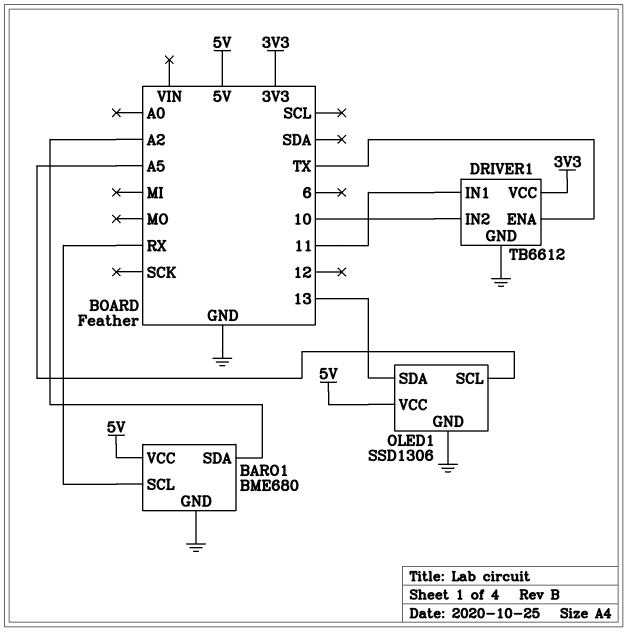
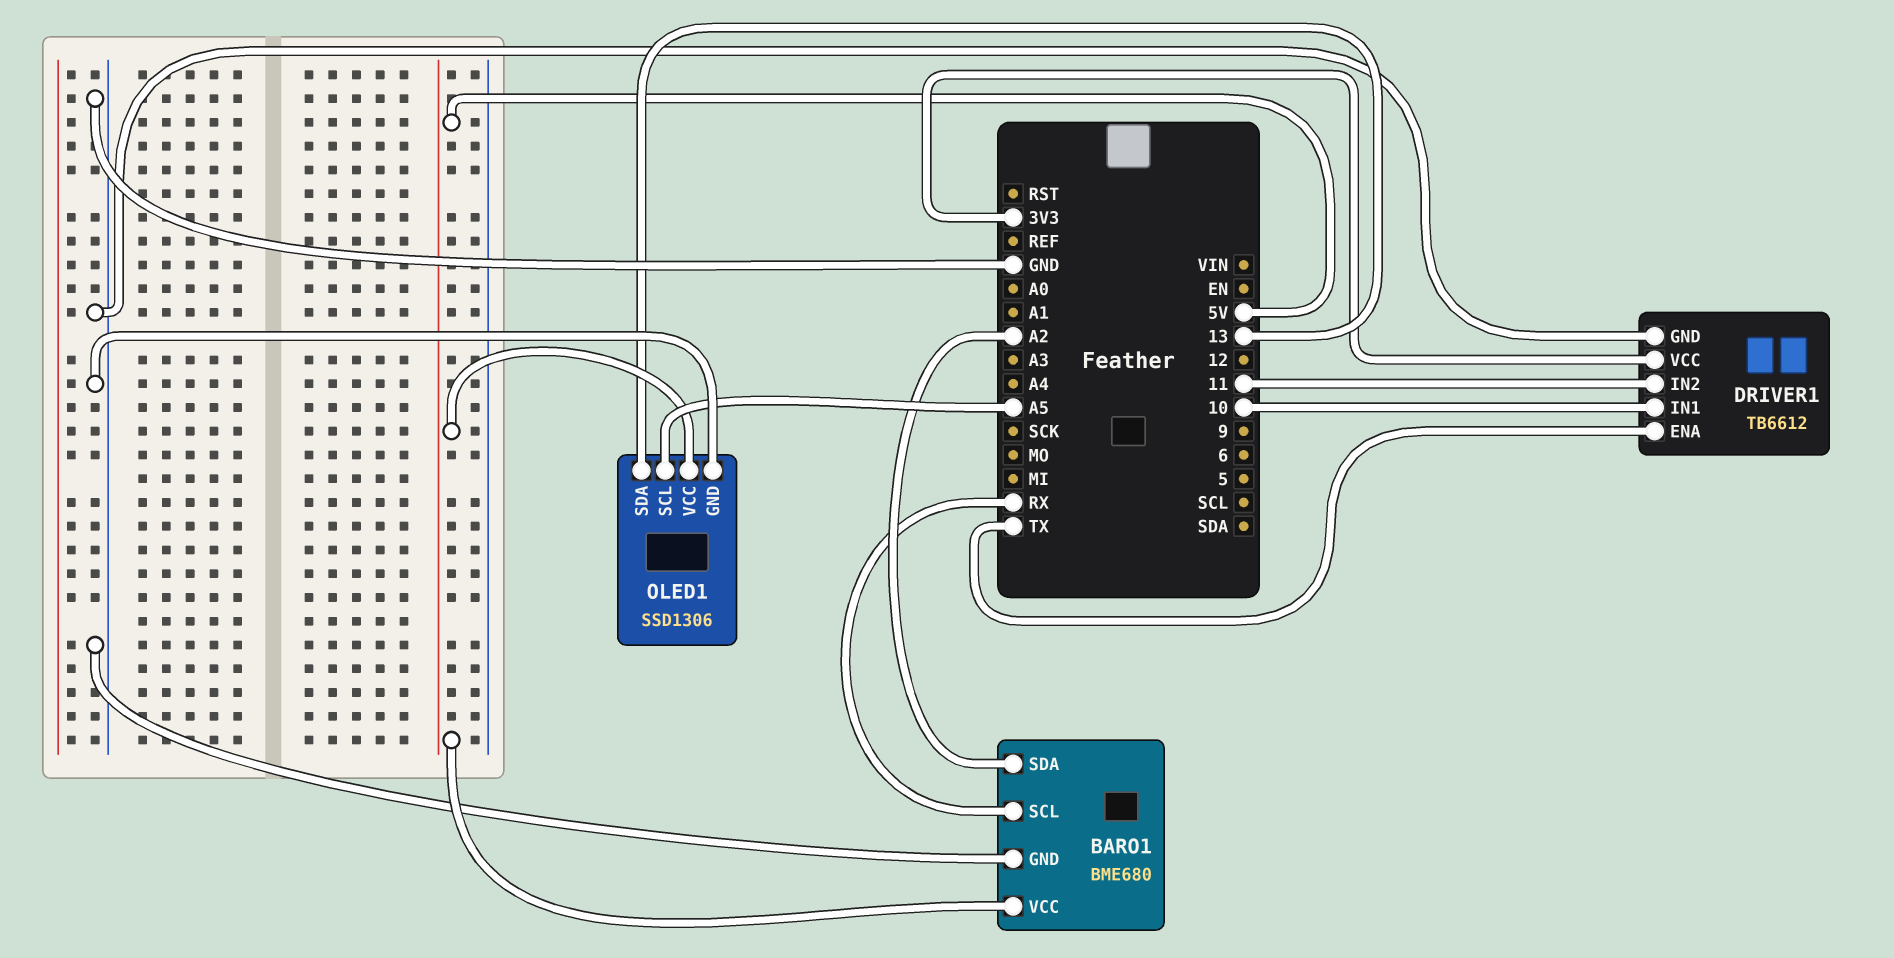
DRIVER1 pin IN1: 11 -> 10
DRIVER1 pin IN2: 10 -> 11

